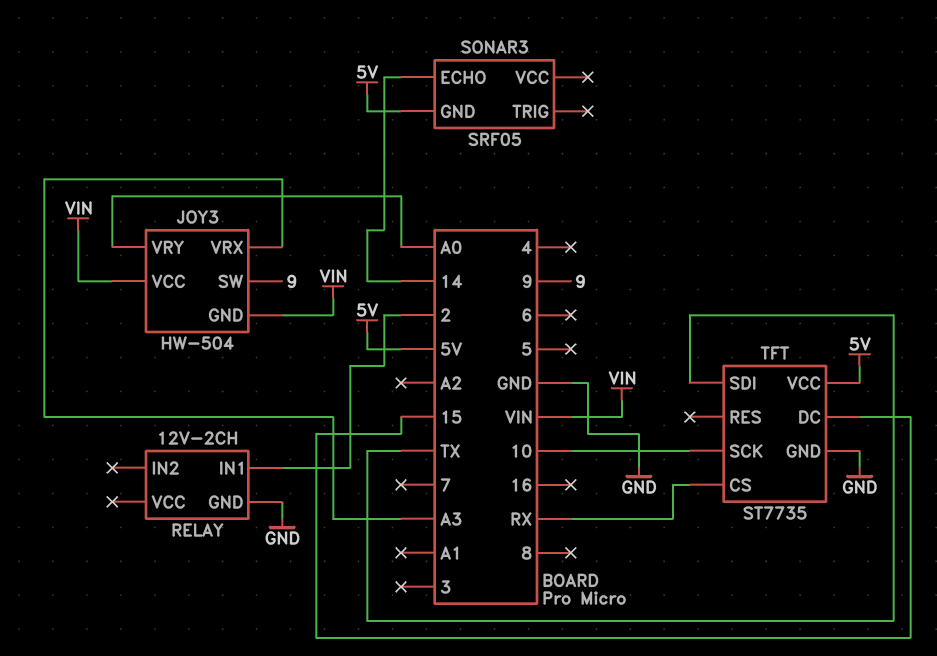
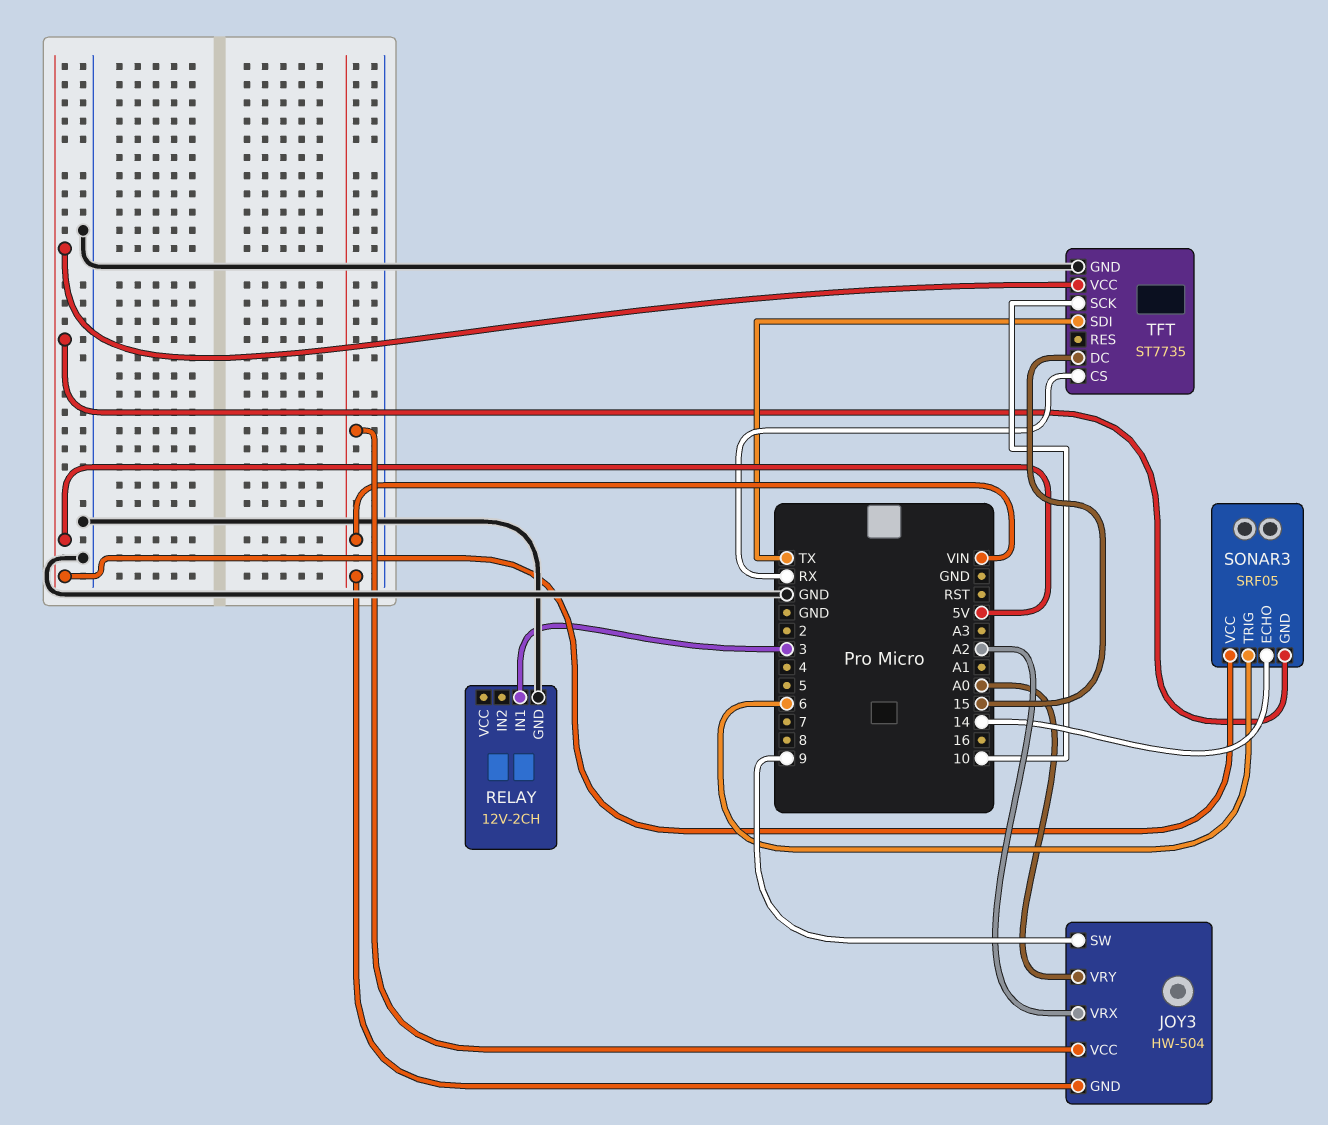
JOY3 pin VRX: A3 -> A2
RELAY pin IN1: 2 -> 3
SONAR3 pin TRIG: none -> 6
SONAR3 pin VCC: none -> 5V

